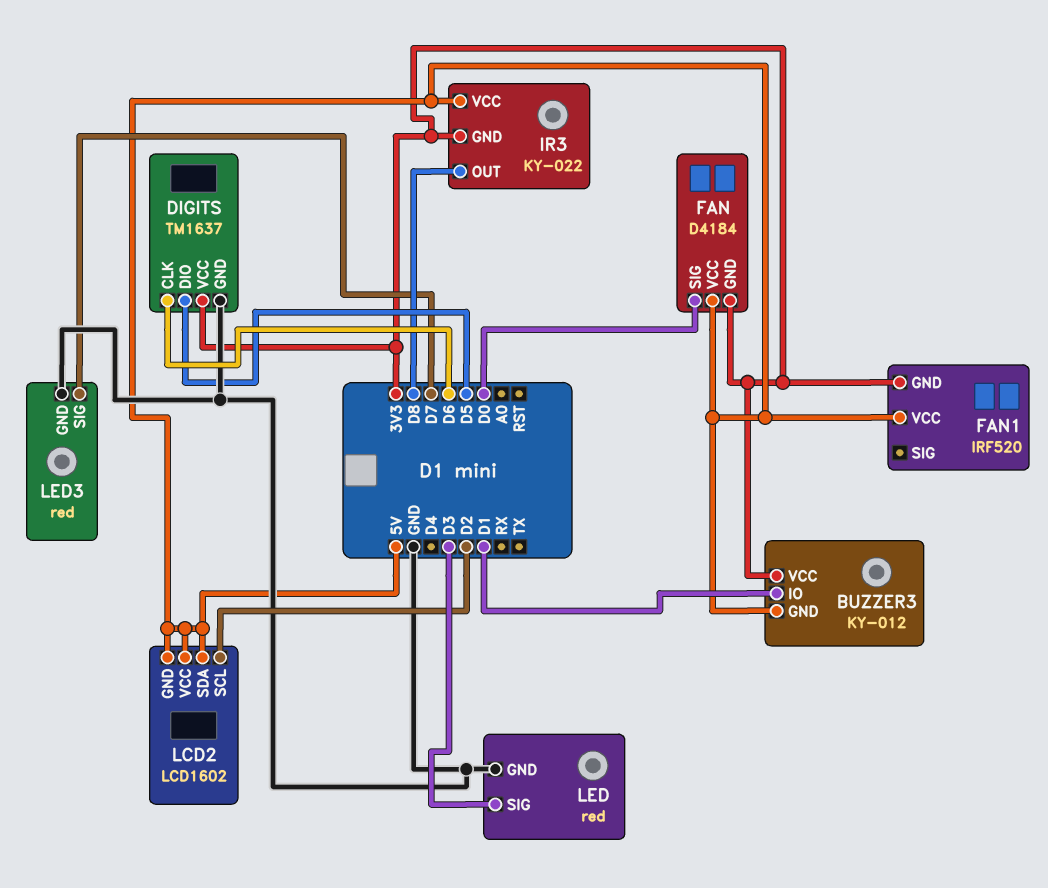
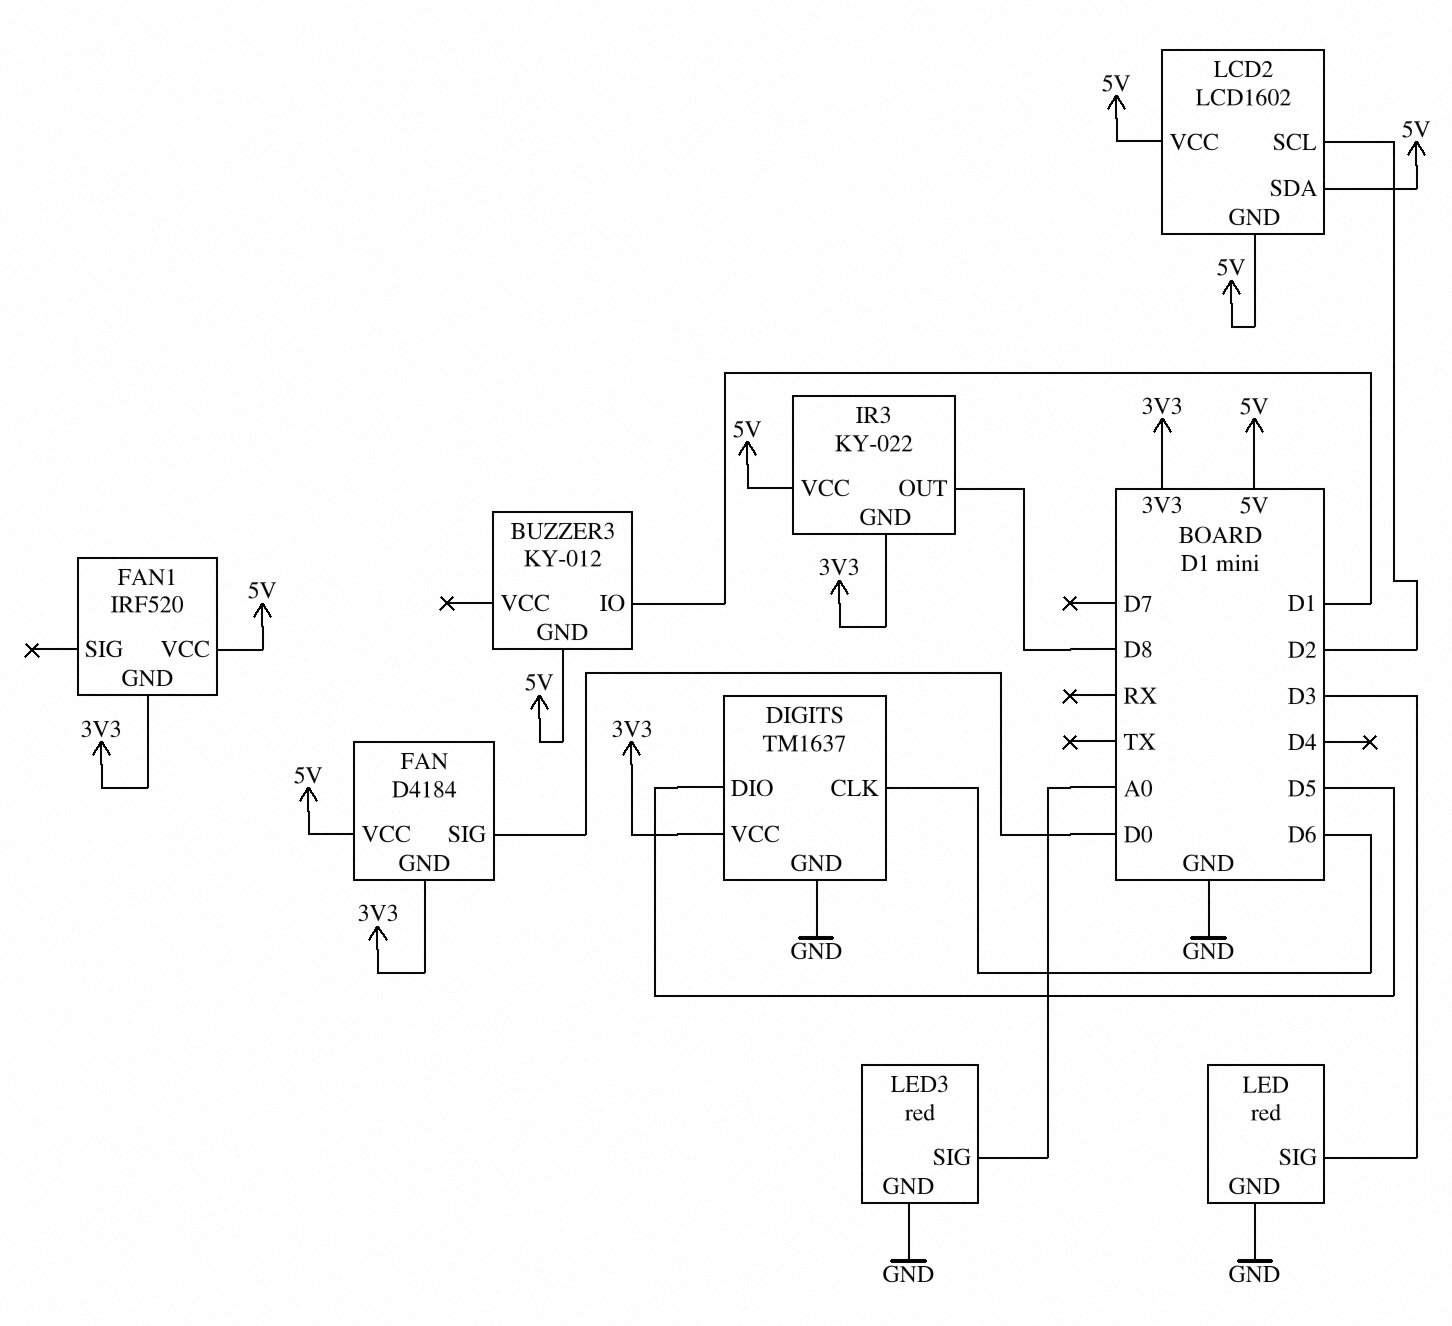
BUZZER3 pin VCC: 3V3 -> none
LED3 pin SIG: D7 -> A0

